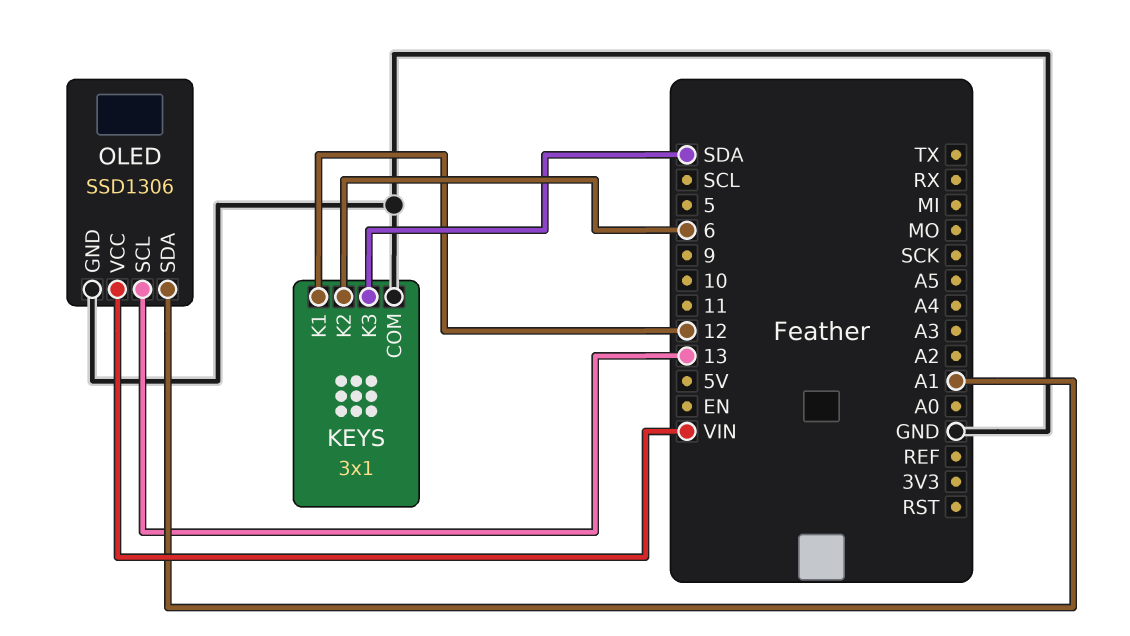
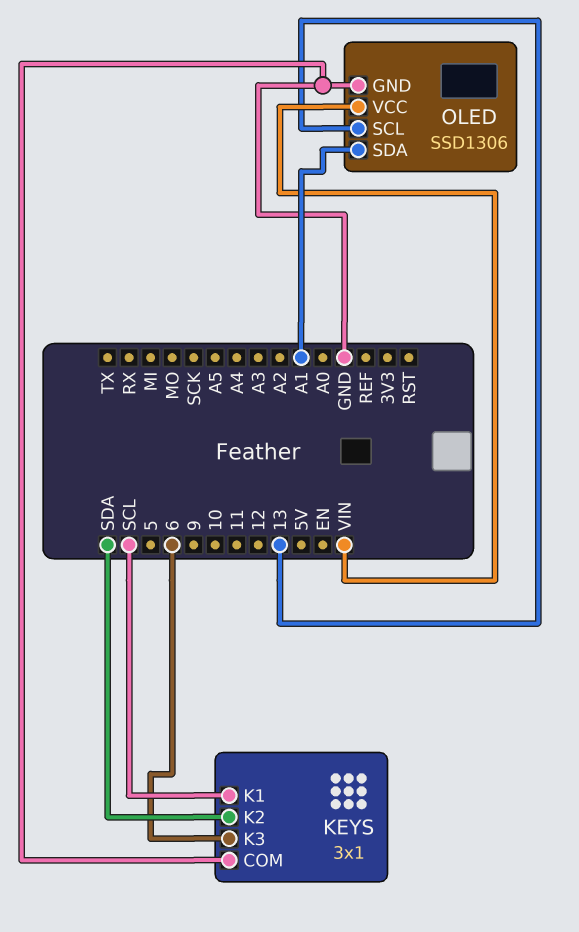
KEYS pin K1: 12 -> SCL
KEYS pin K2: 6 -> SDA
KEYS pin K3: SDA -> 6

